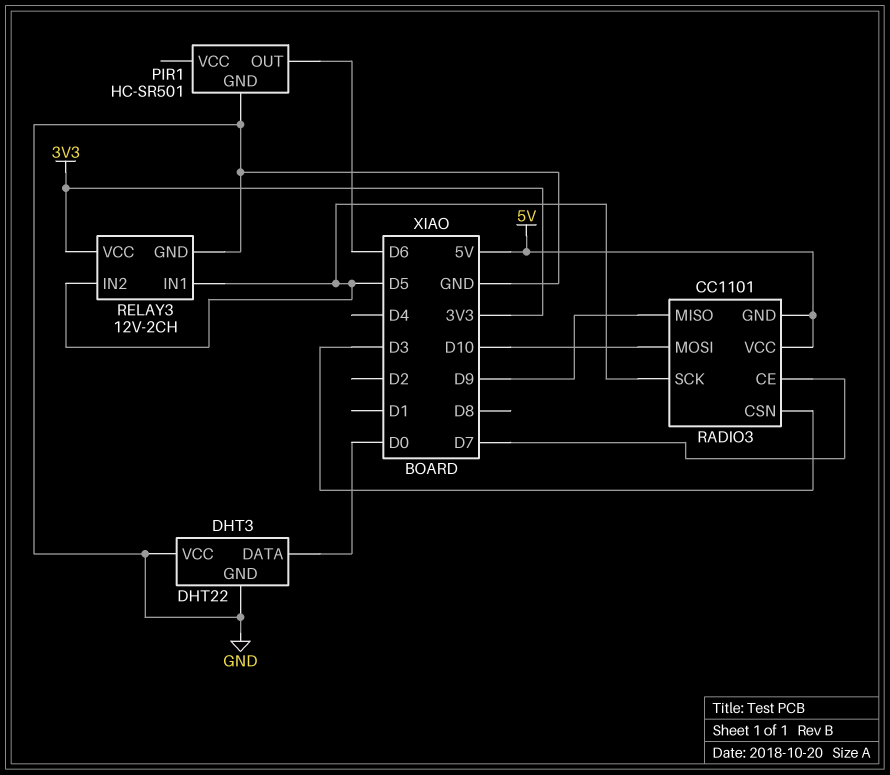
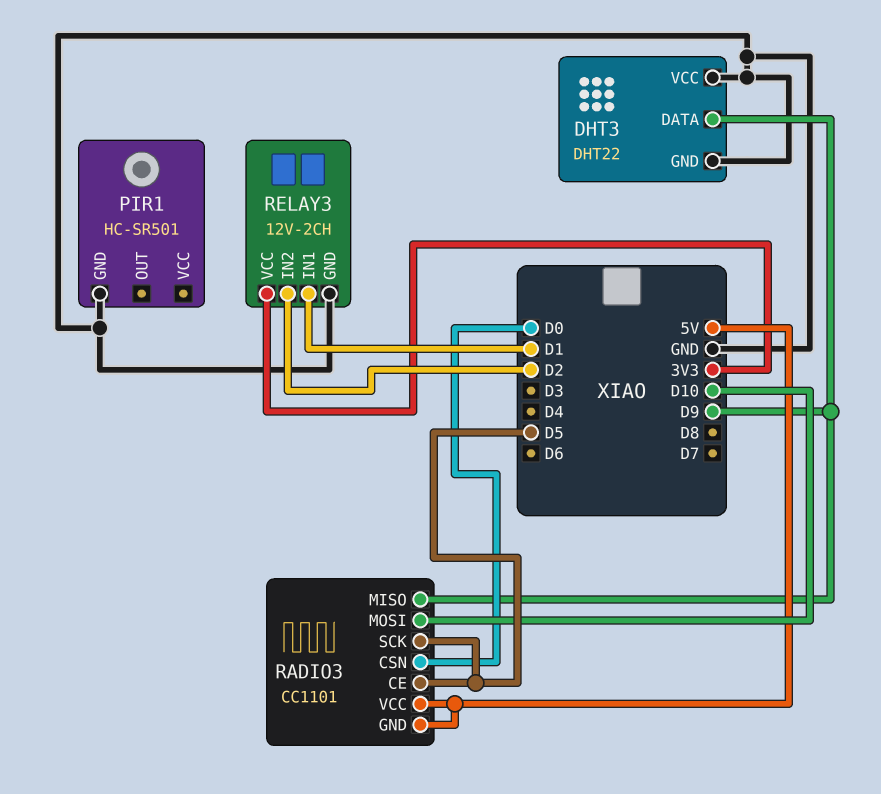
DHT3 pin DATA: D0 -> D9
PIR1 pin OUT: D6 -> none
RADIO3 pin CE: D7 -> D5
RADIO3 pin CSN: D3 -> D0
RELAY3 pin IN1: D5 -> D1
RELAY3 pin IN2: D5 -> D2

